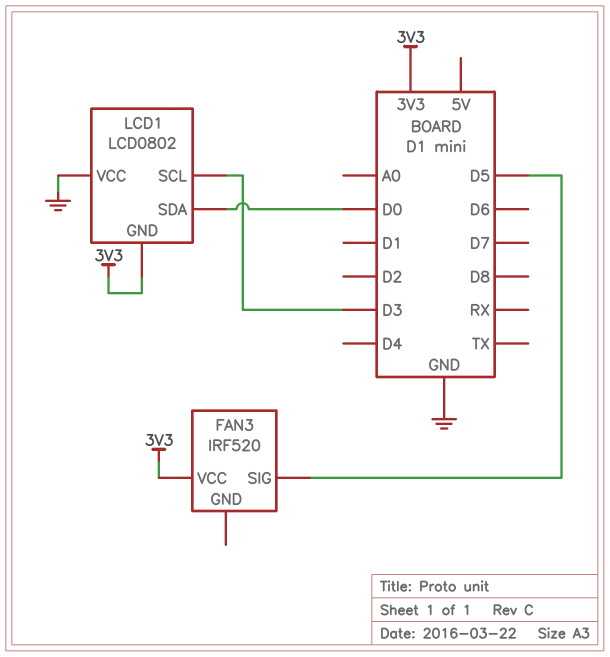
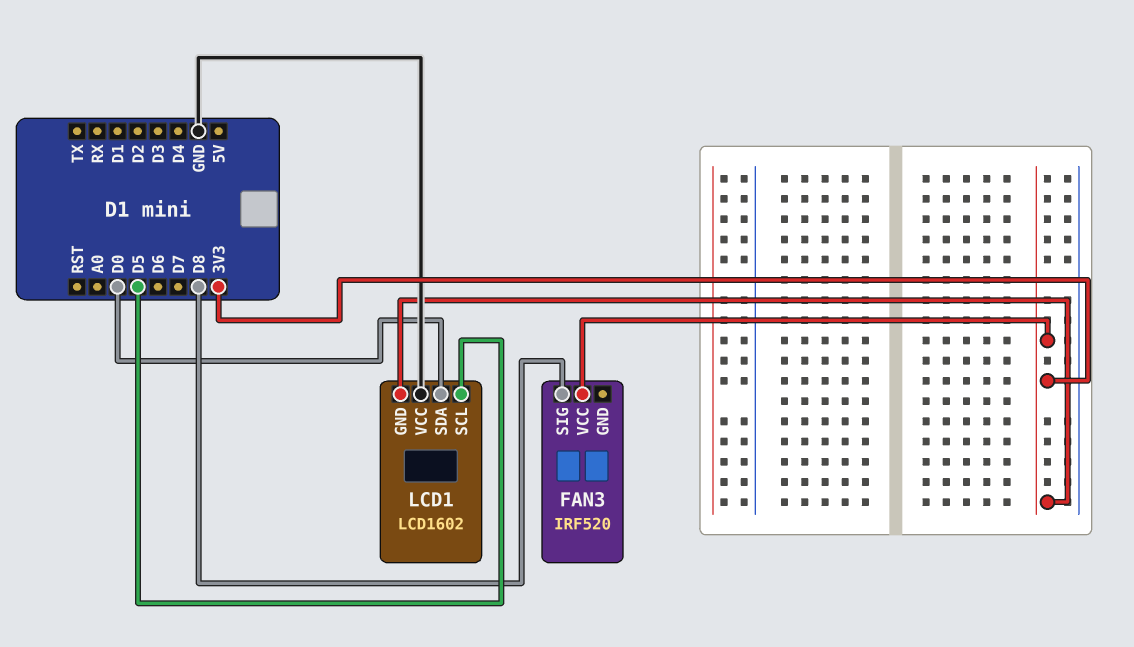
FAN3 pin SIG: D5 -> D8
LCD1: LCD0802 -> LCD1602
LCD1 pin SCL: D3 -> D5

